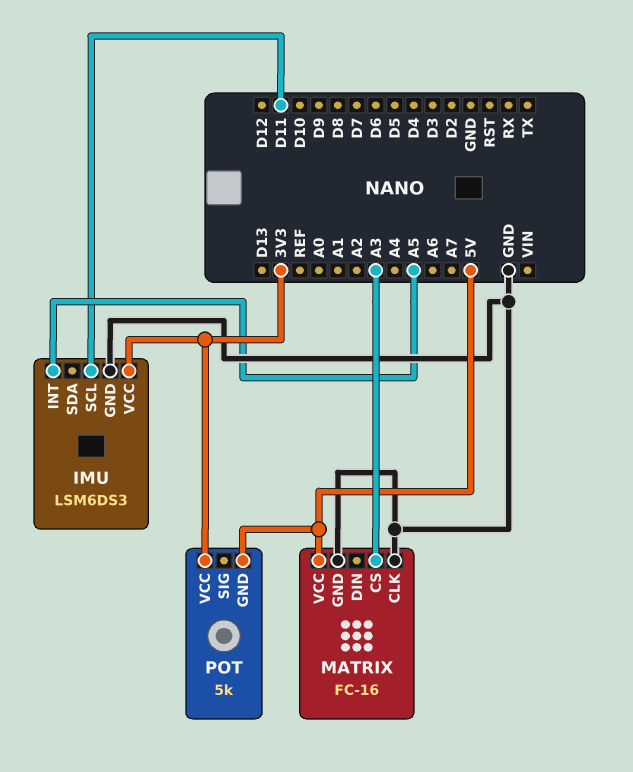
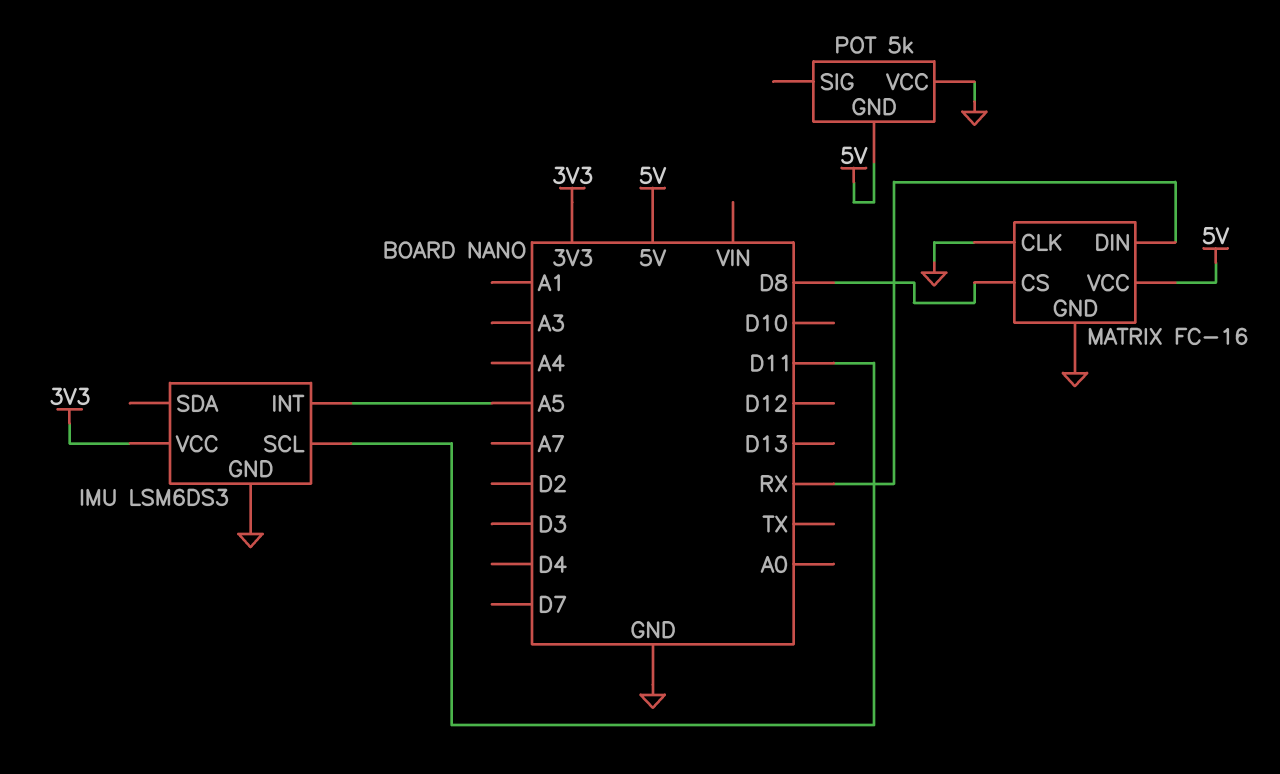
MATRIX pin CS: A3 -> D8
MATRIX pin DIN: none -> RX
POT pin VCC: 3V3 -> GND

